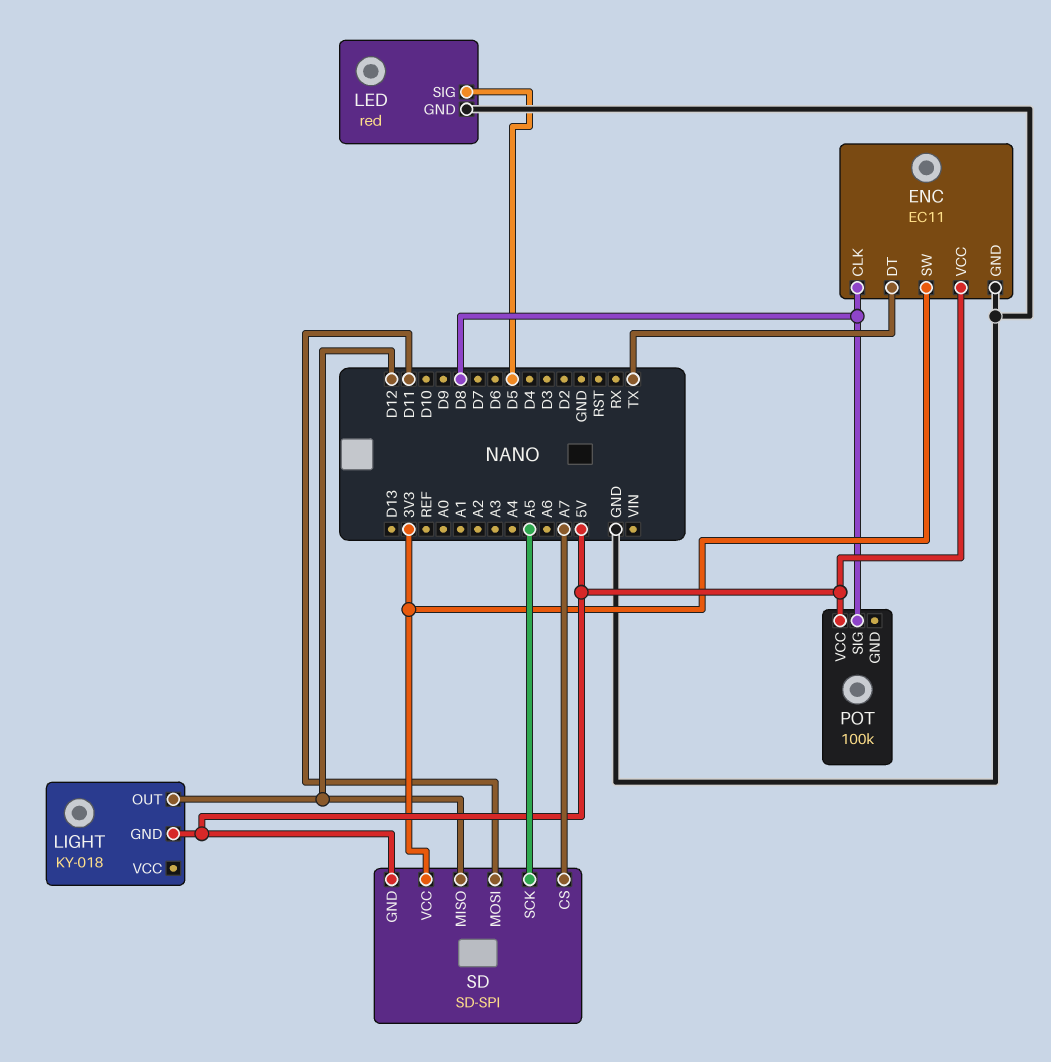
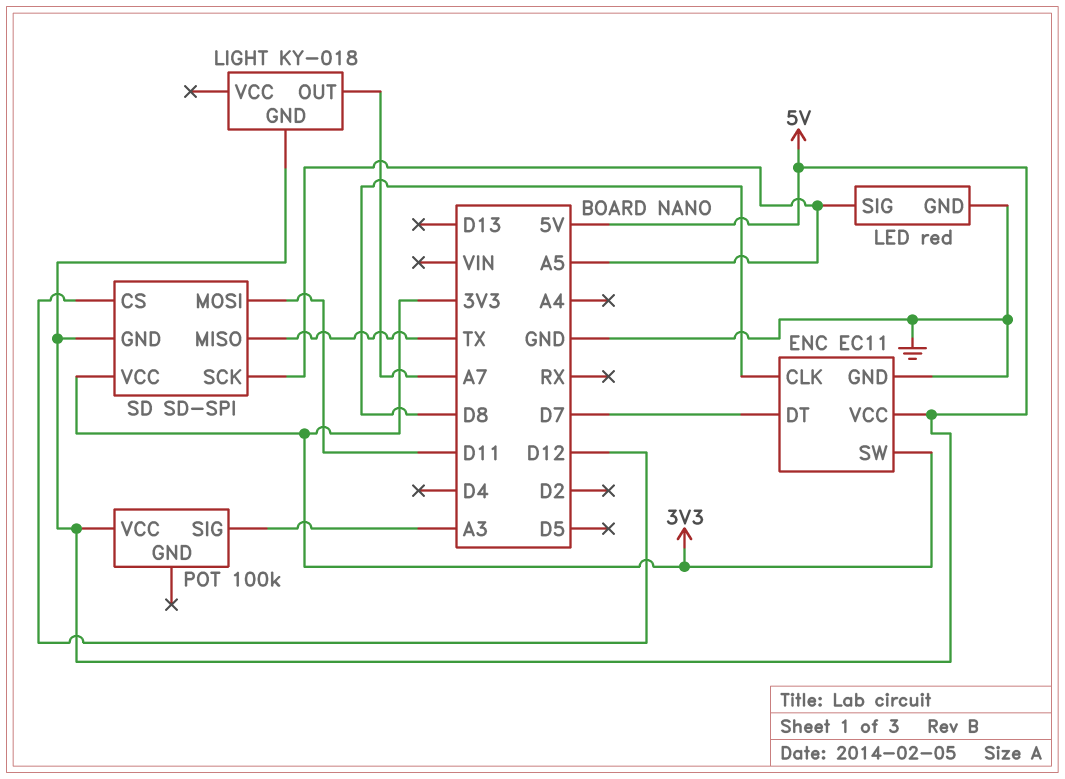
ENC pin DT: TX -> D7
LED pin SIG: D5 -> A5
LIGHT pin OUT: D12 -> A7
POT pin SIG: D8 -> A3
SD pin CS: A7 -> D12
SD pin MISO: D12 -> TX

